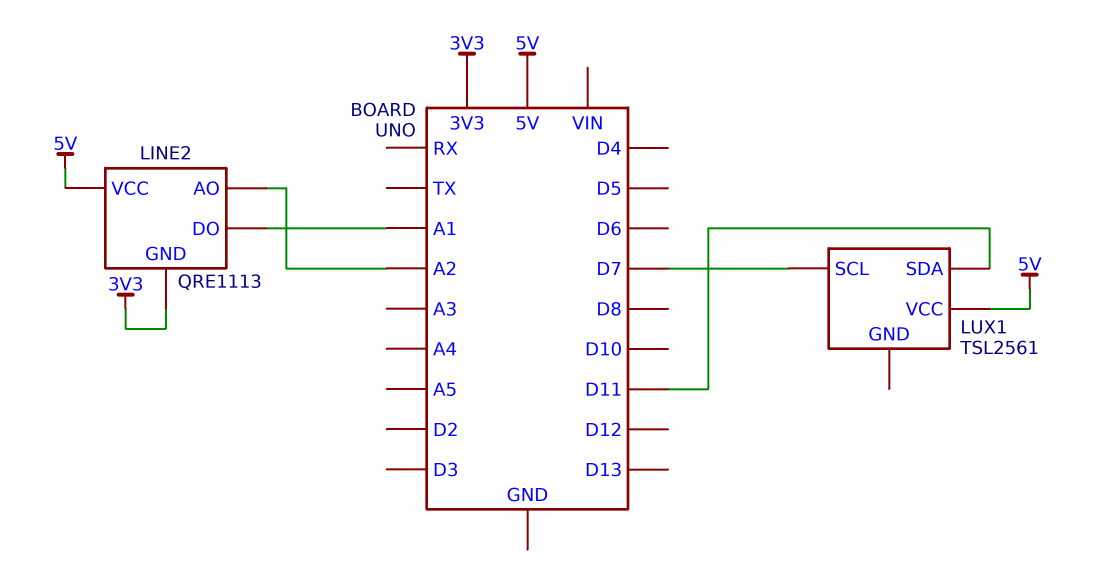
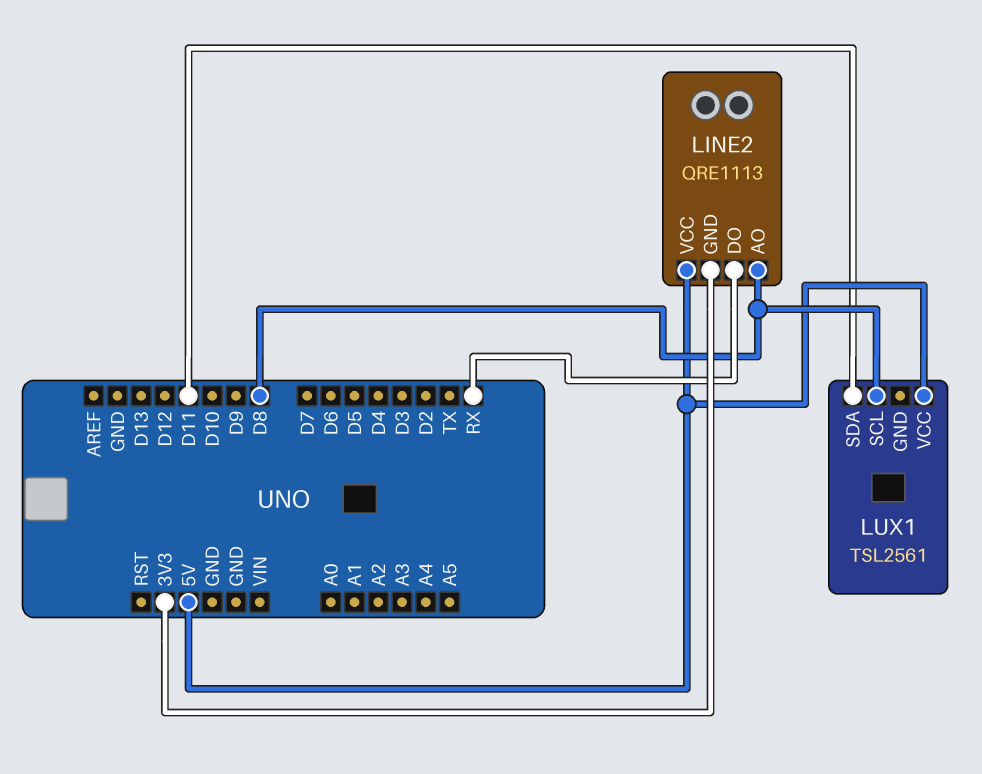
LINE2 pin AO: A2 -> D8
LINE2 pin DO: A1 -> RX
LUX1 pin SCL: D7 -> D8

